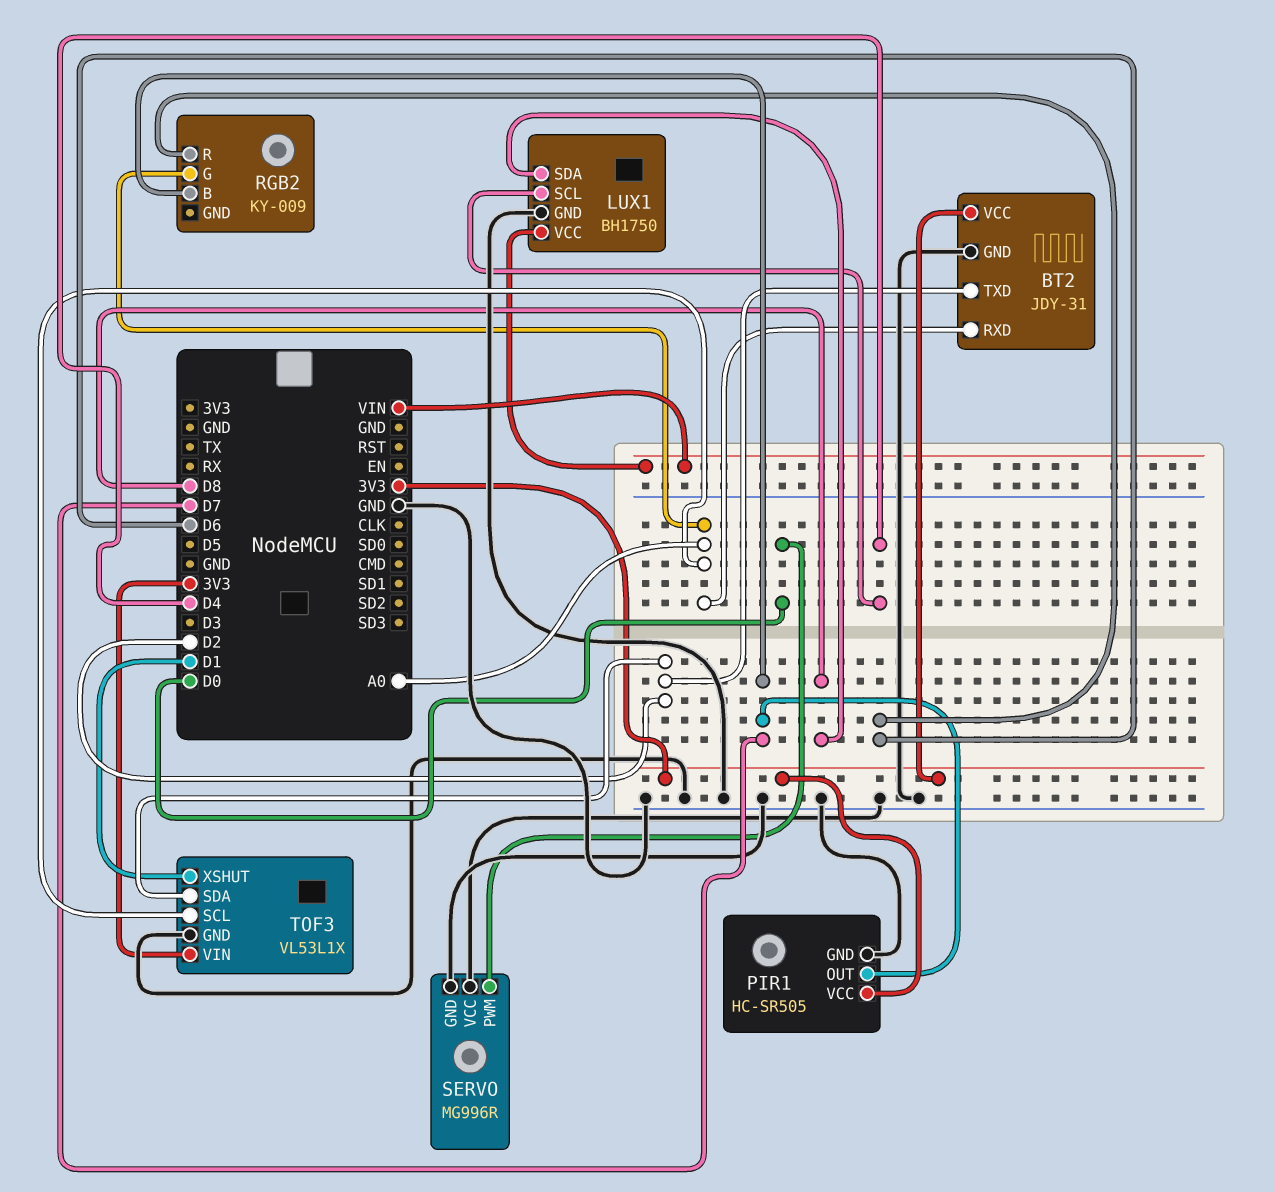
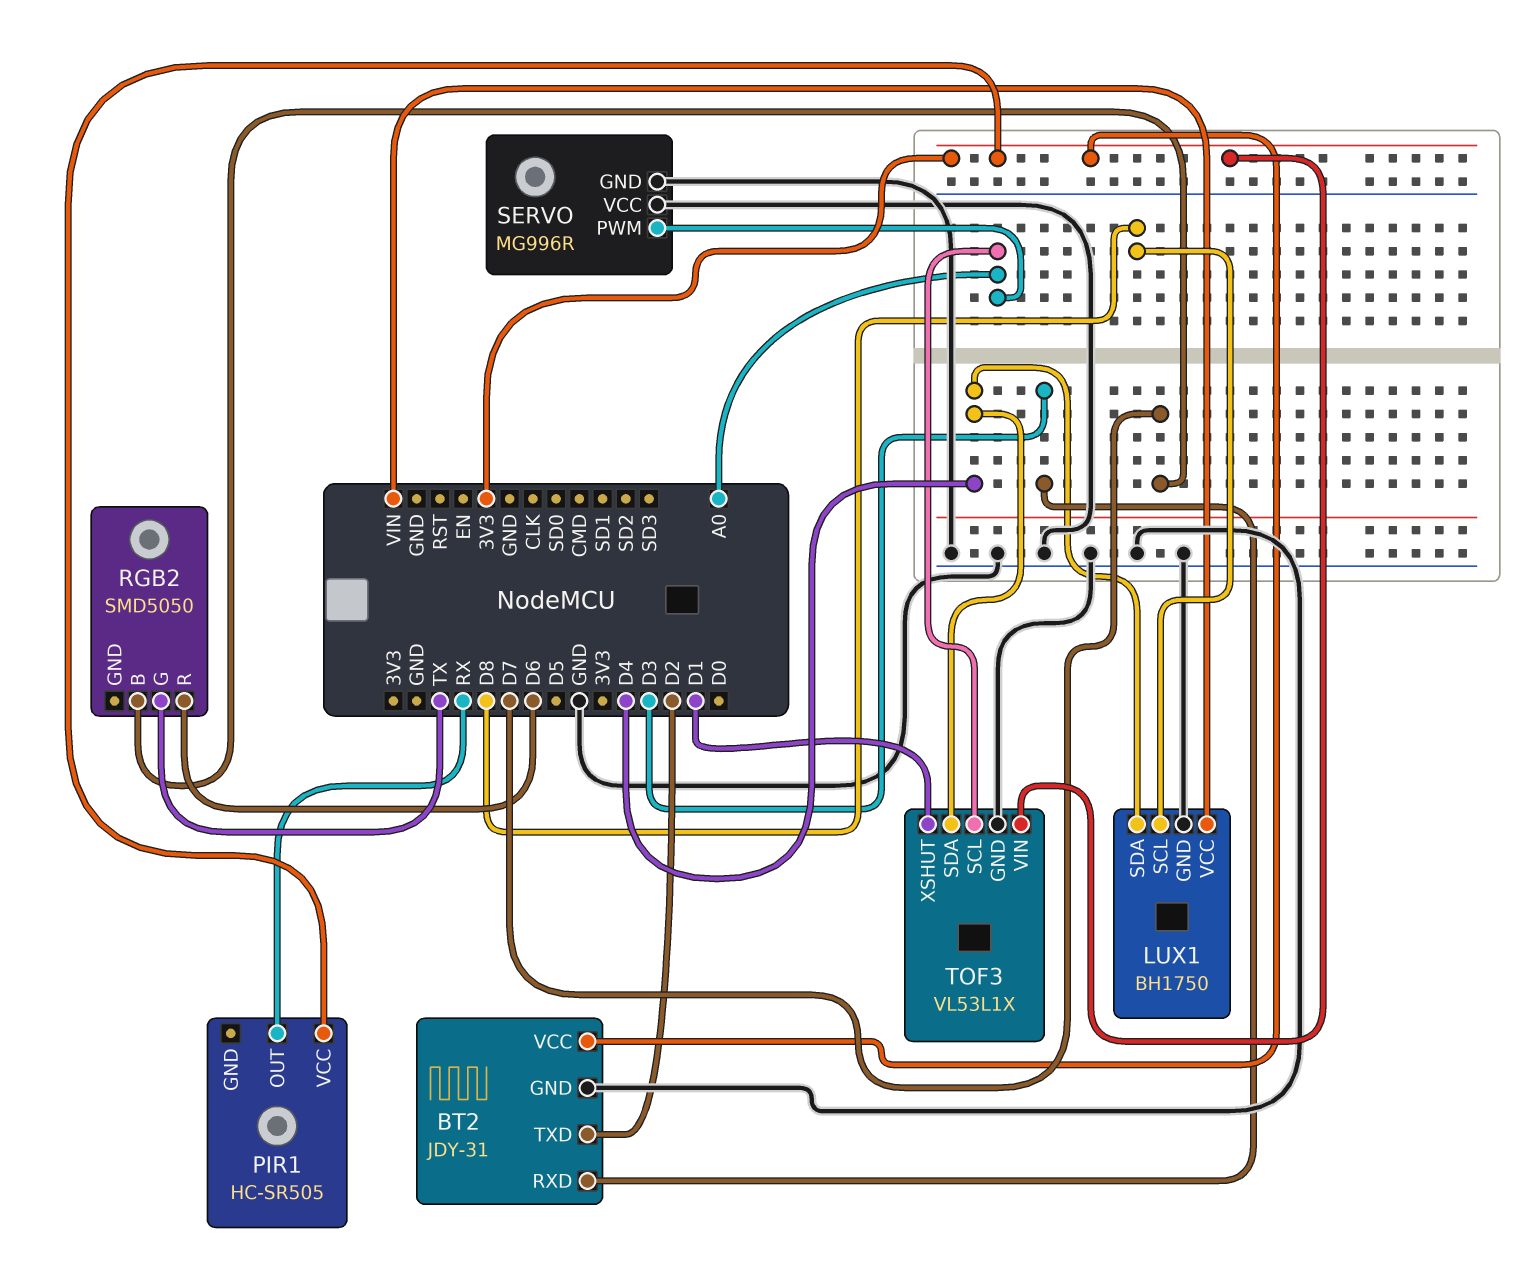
BT2 pin RXD: A0 -> D3
LUX1 pin SCL: D4 -> D8
LUX1 pin SDA: D8 -> D4
PIR1 pin GND: GND -> none
PIR1 pin OUT: D7 -> RX
RGB2: KY-009 -> SMD5050
RGB2 pin G: A0 -> TX
SERVO pin PWM: D0 -> A0
TOF3 pin SDA: D2 -> D4

